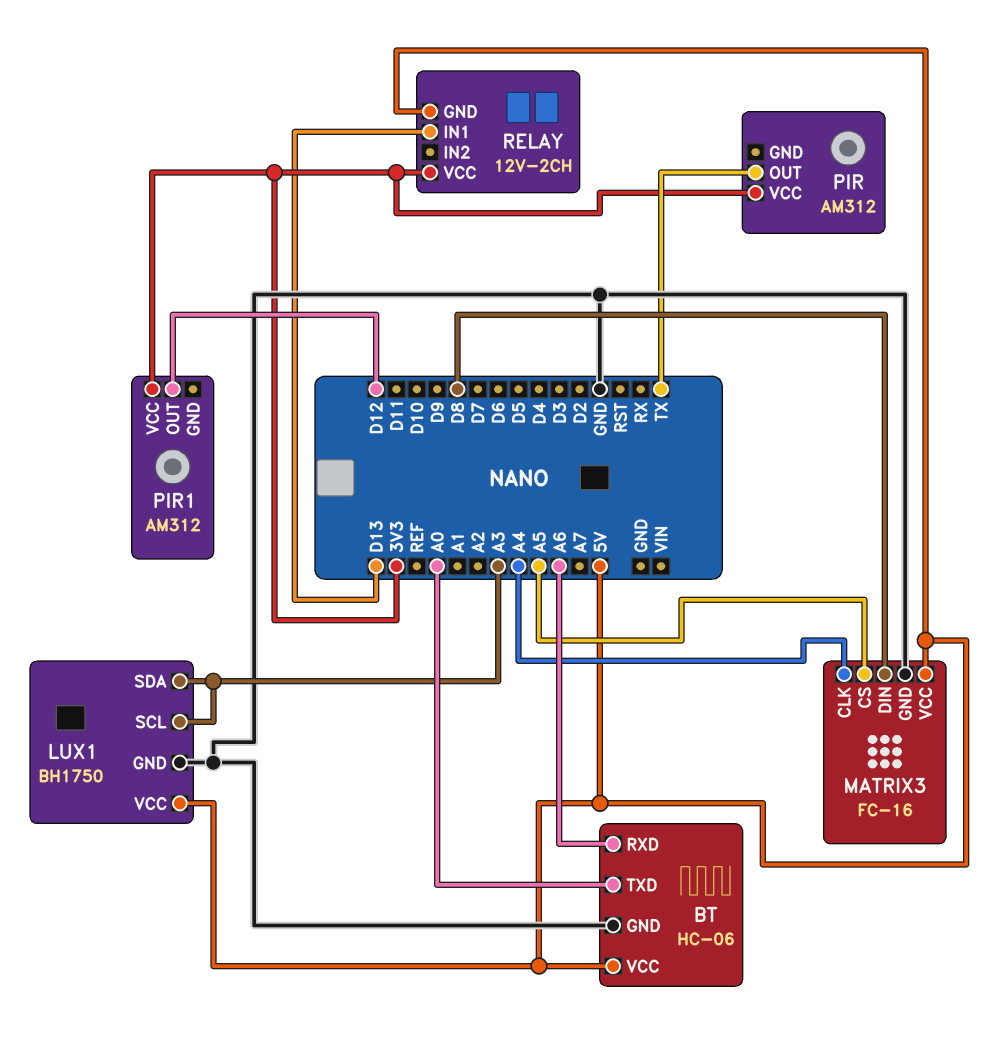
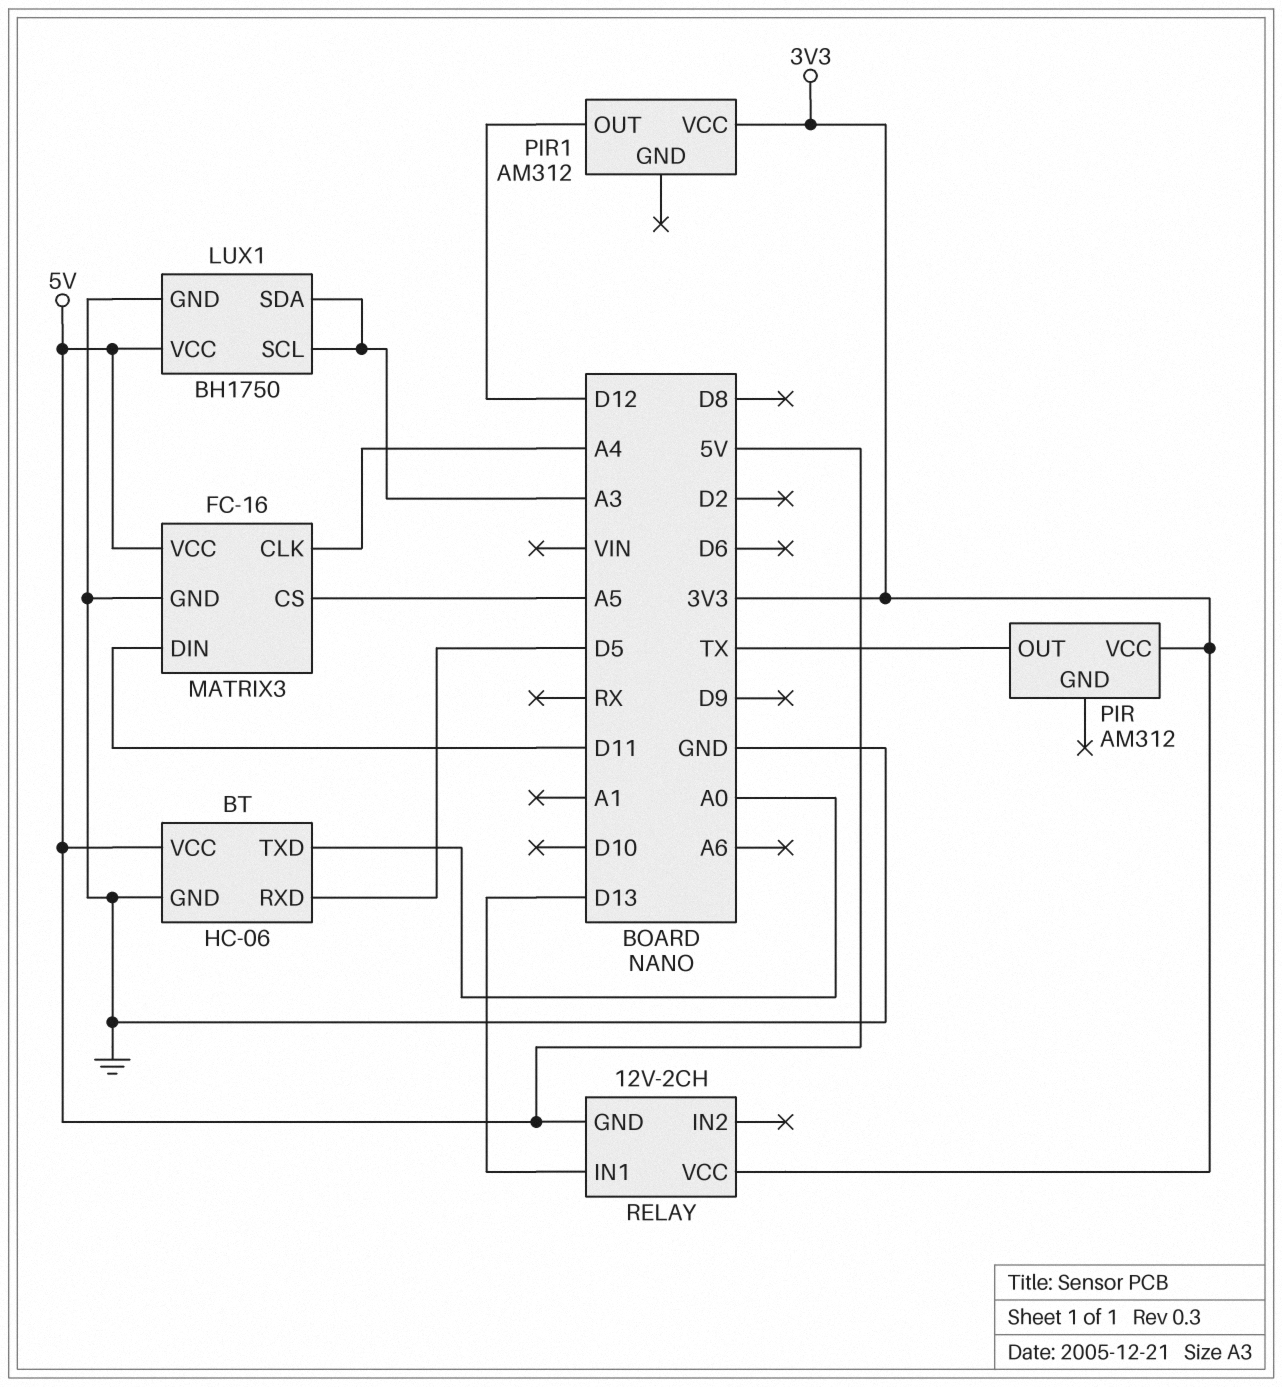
BT pin RXD: A6 -> D5
MATRIX3 pin DIN: D8 -> D11

